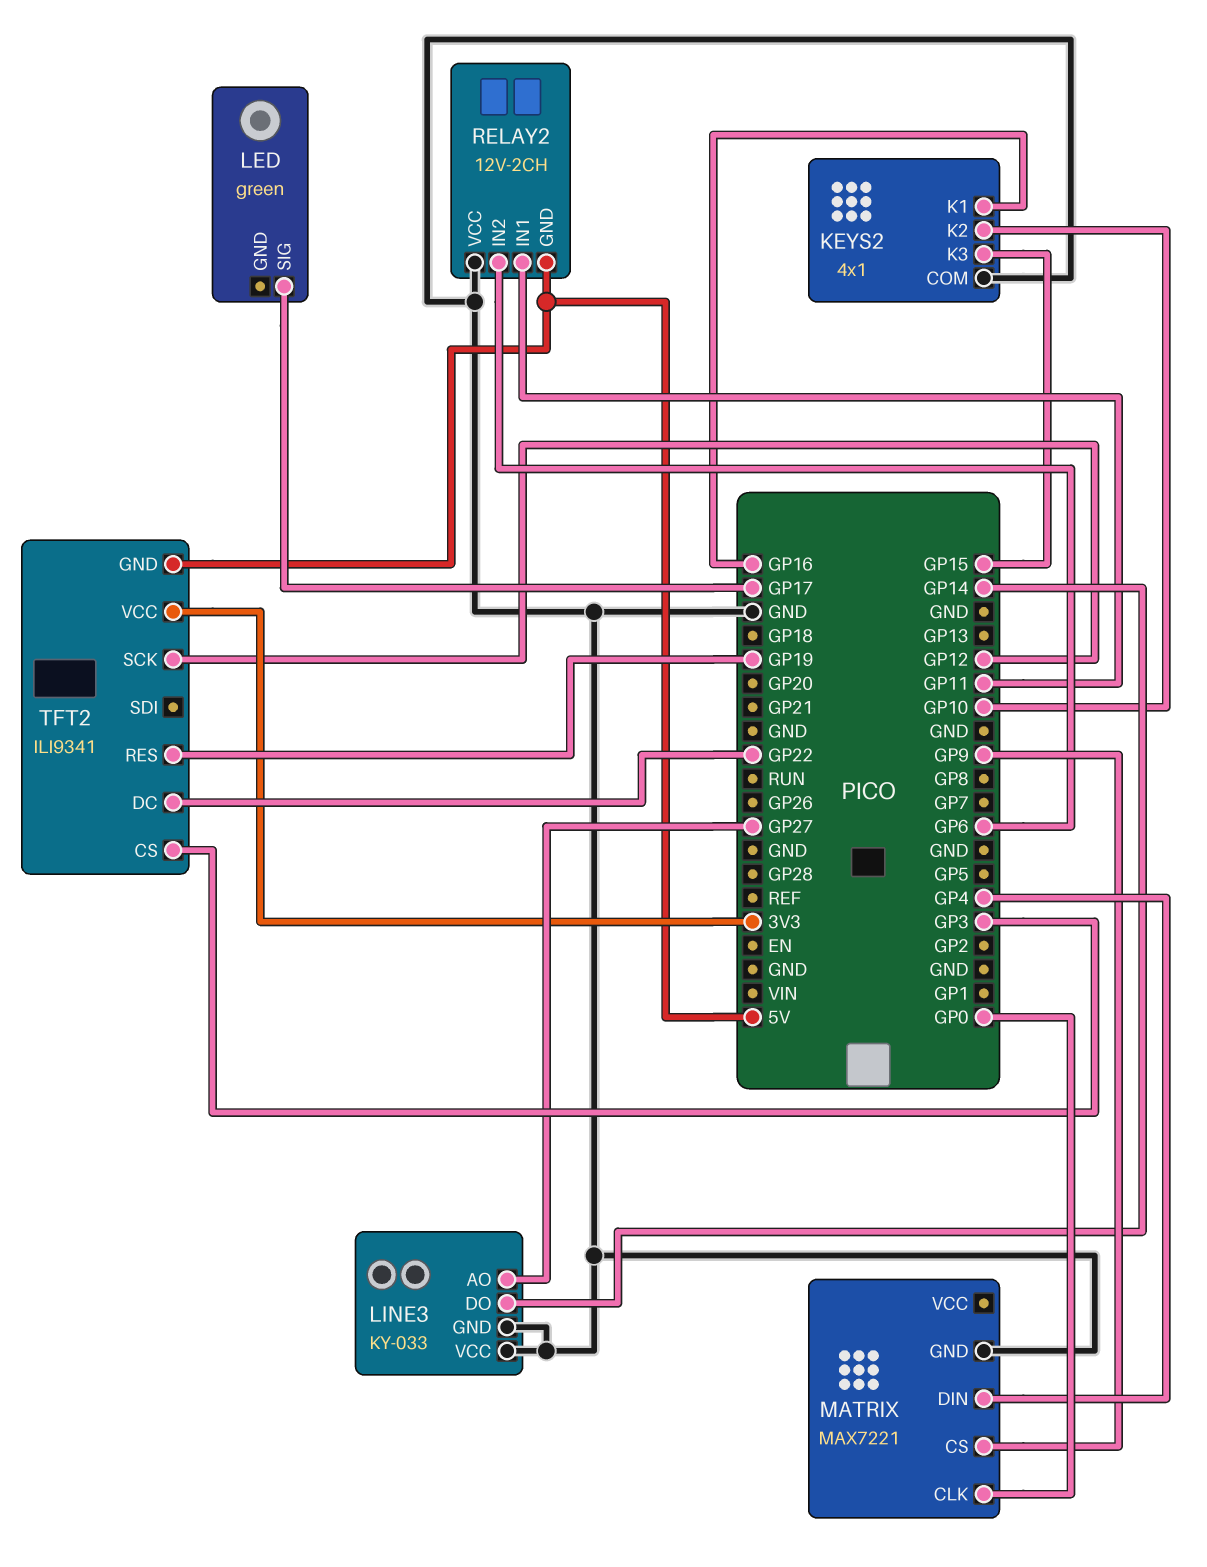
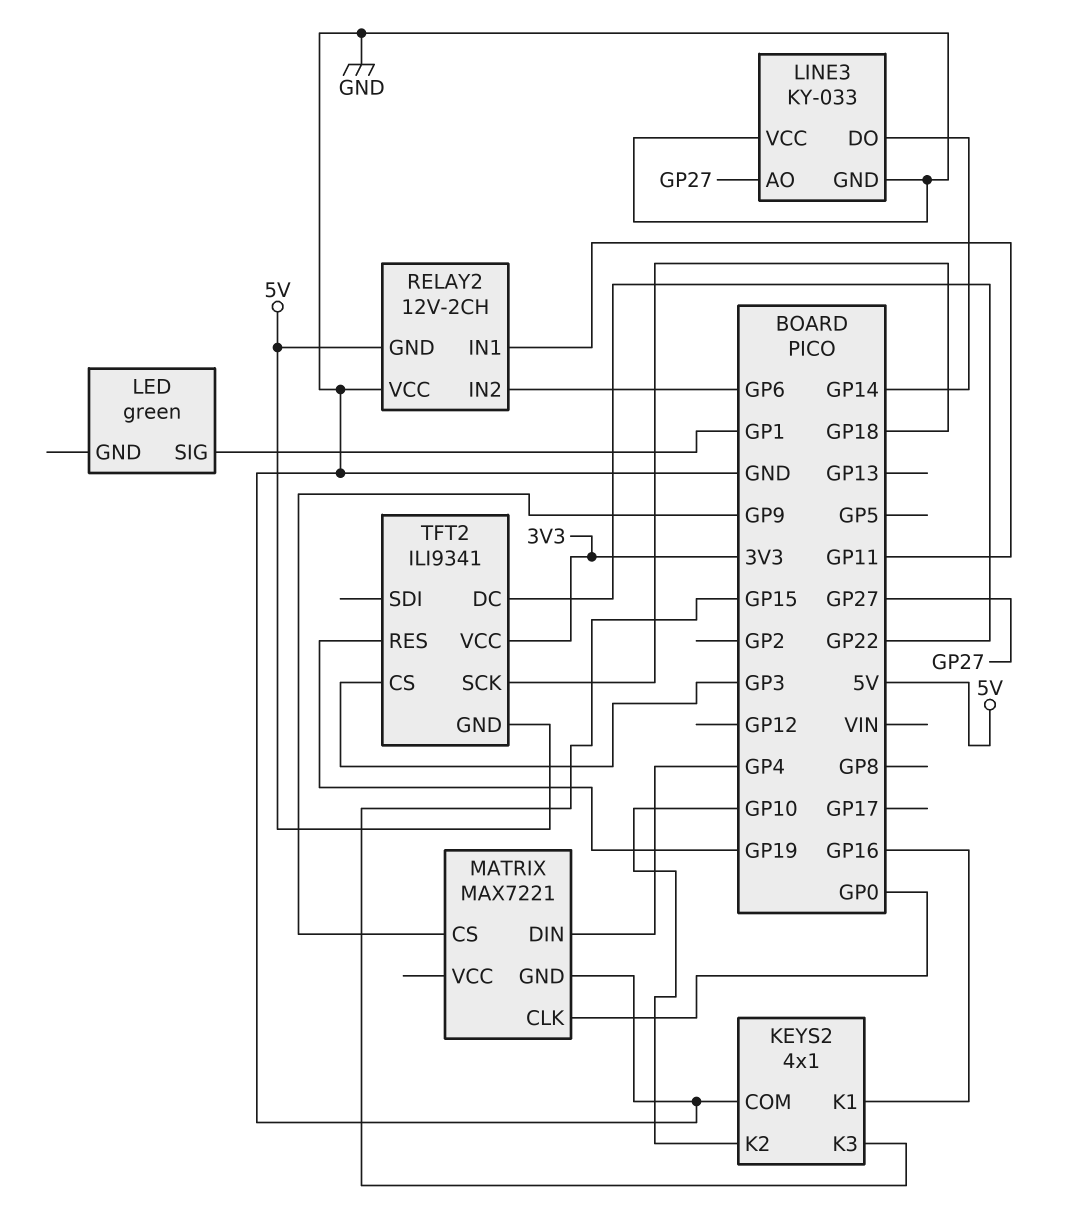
LED pin SIG: GP17 -> GP1
TFT2 pin SCK: GP12 -> GP18

